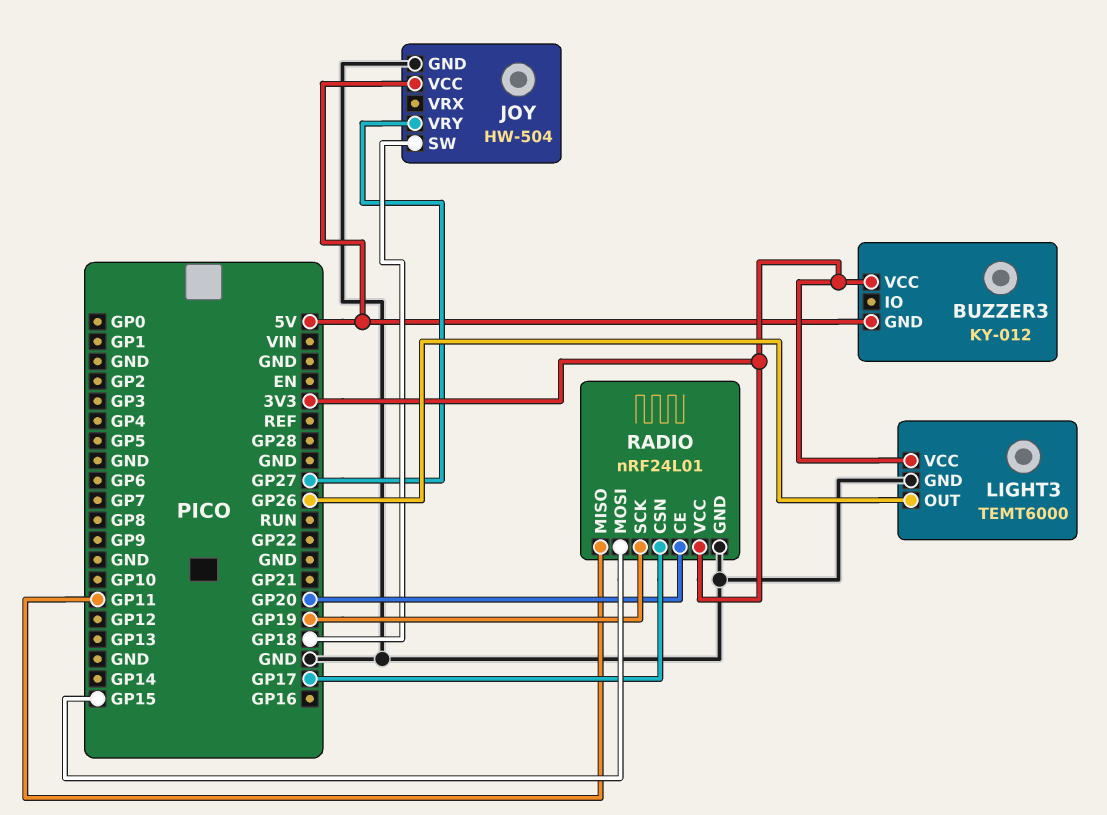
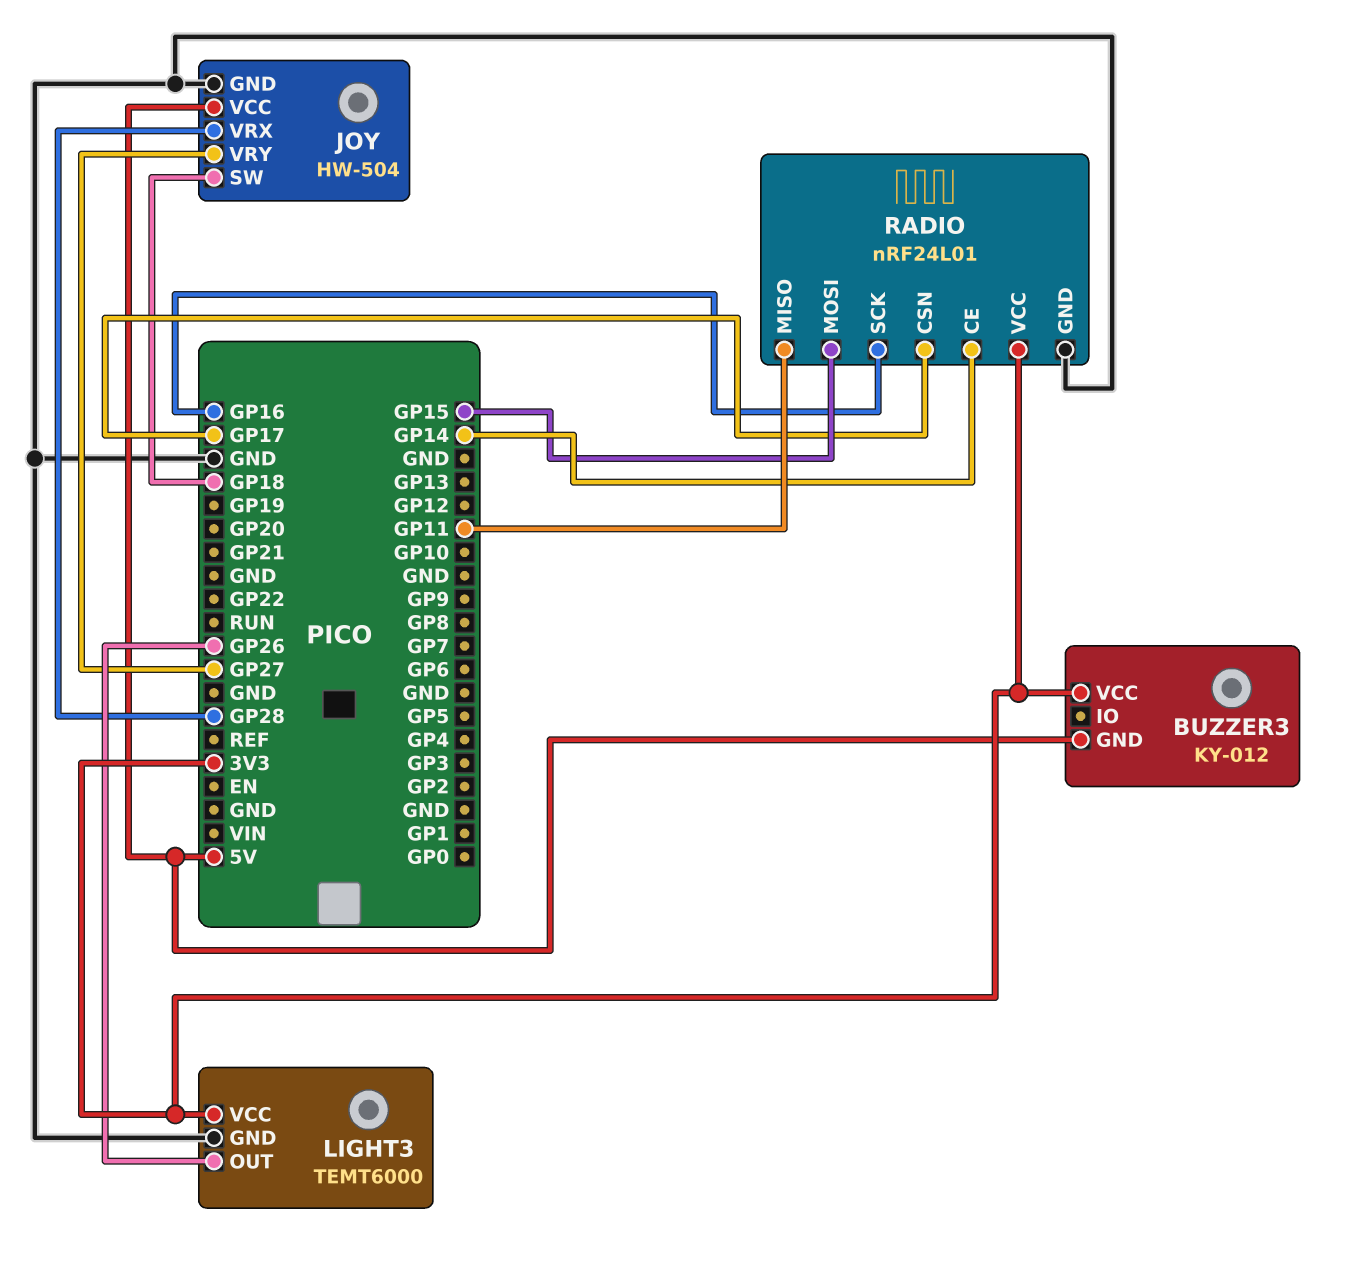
JOY pin VRX: none -> GP28
RADIO pin CE: GP20 -> GP14
RADIO pin SCK: GP19 -> GP16

